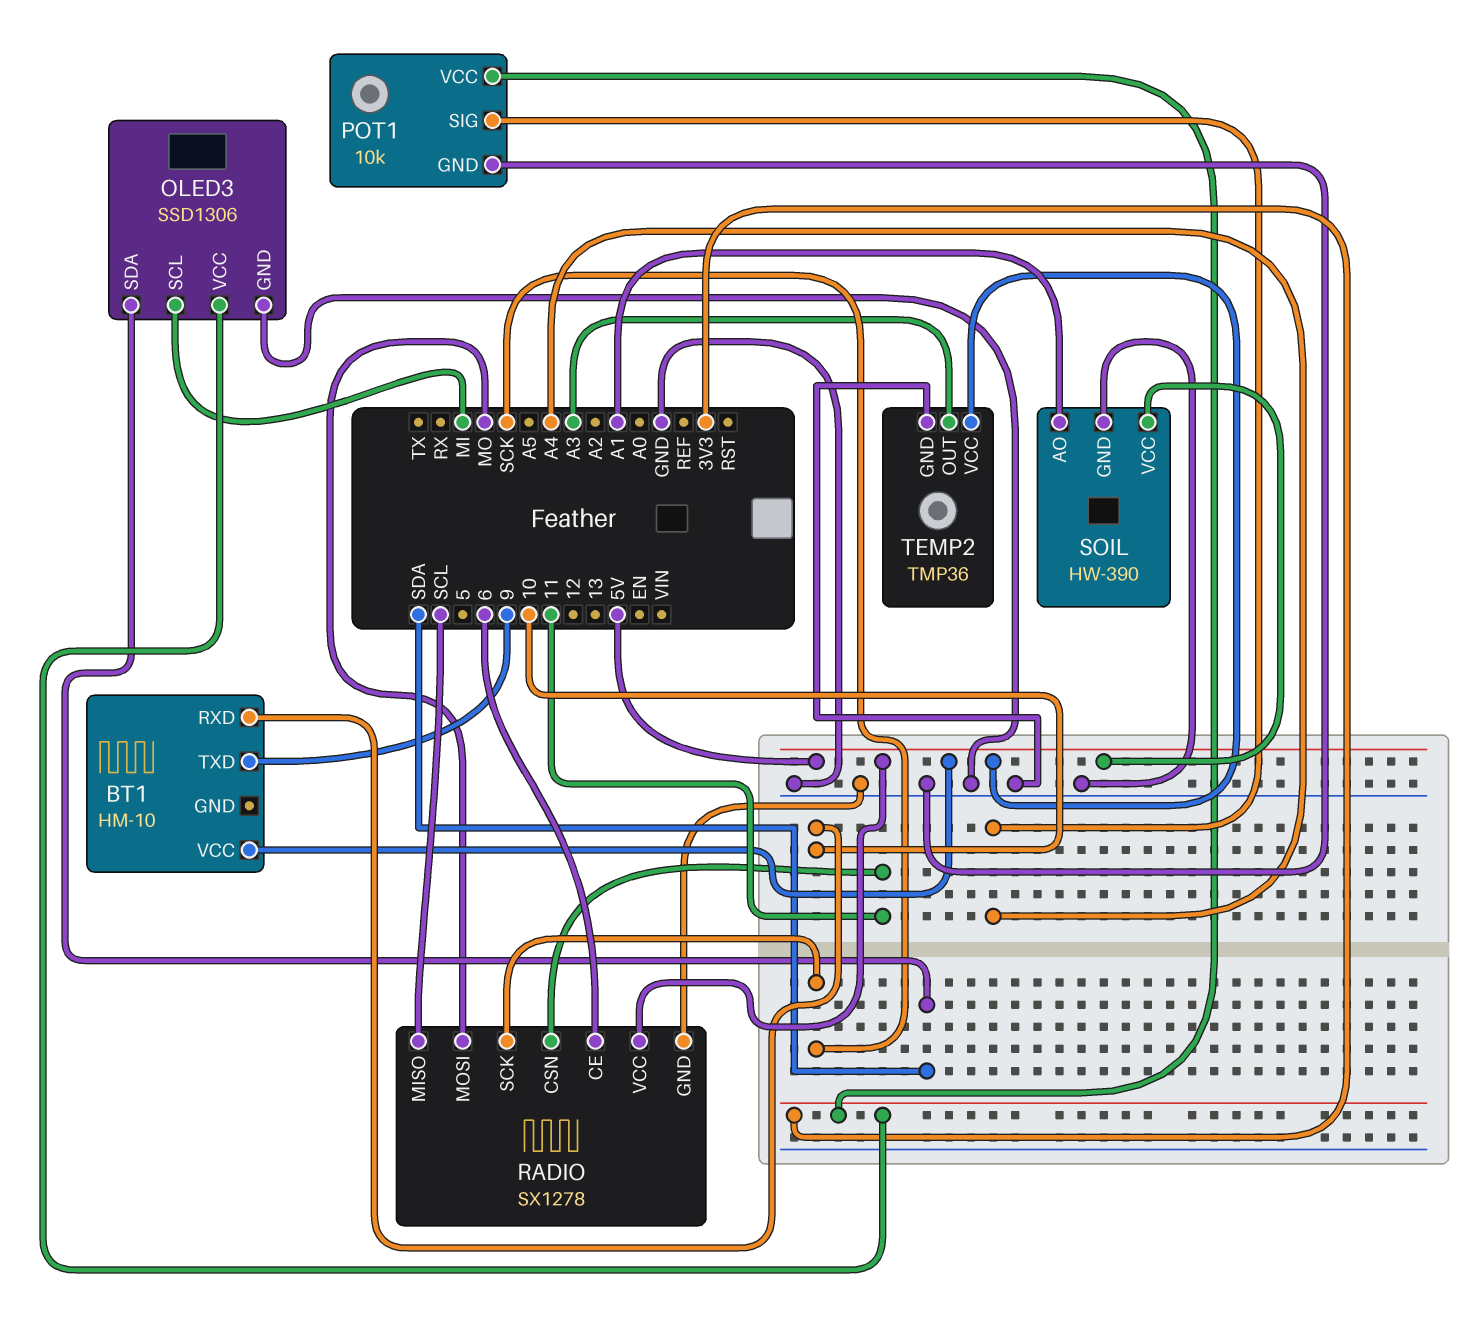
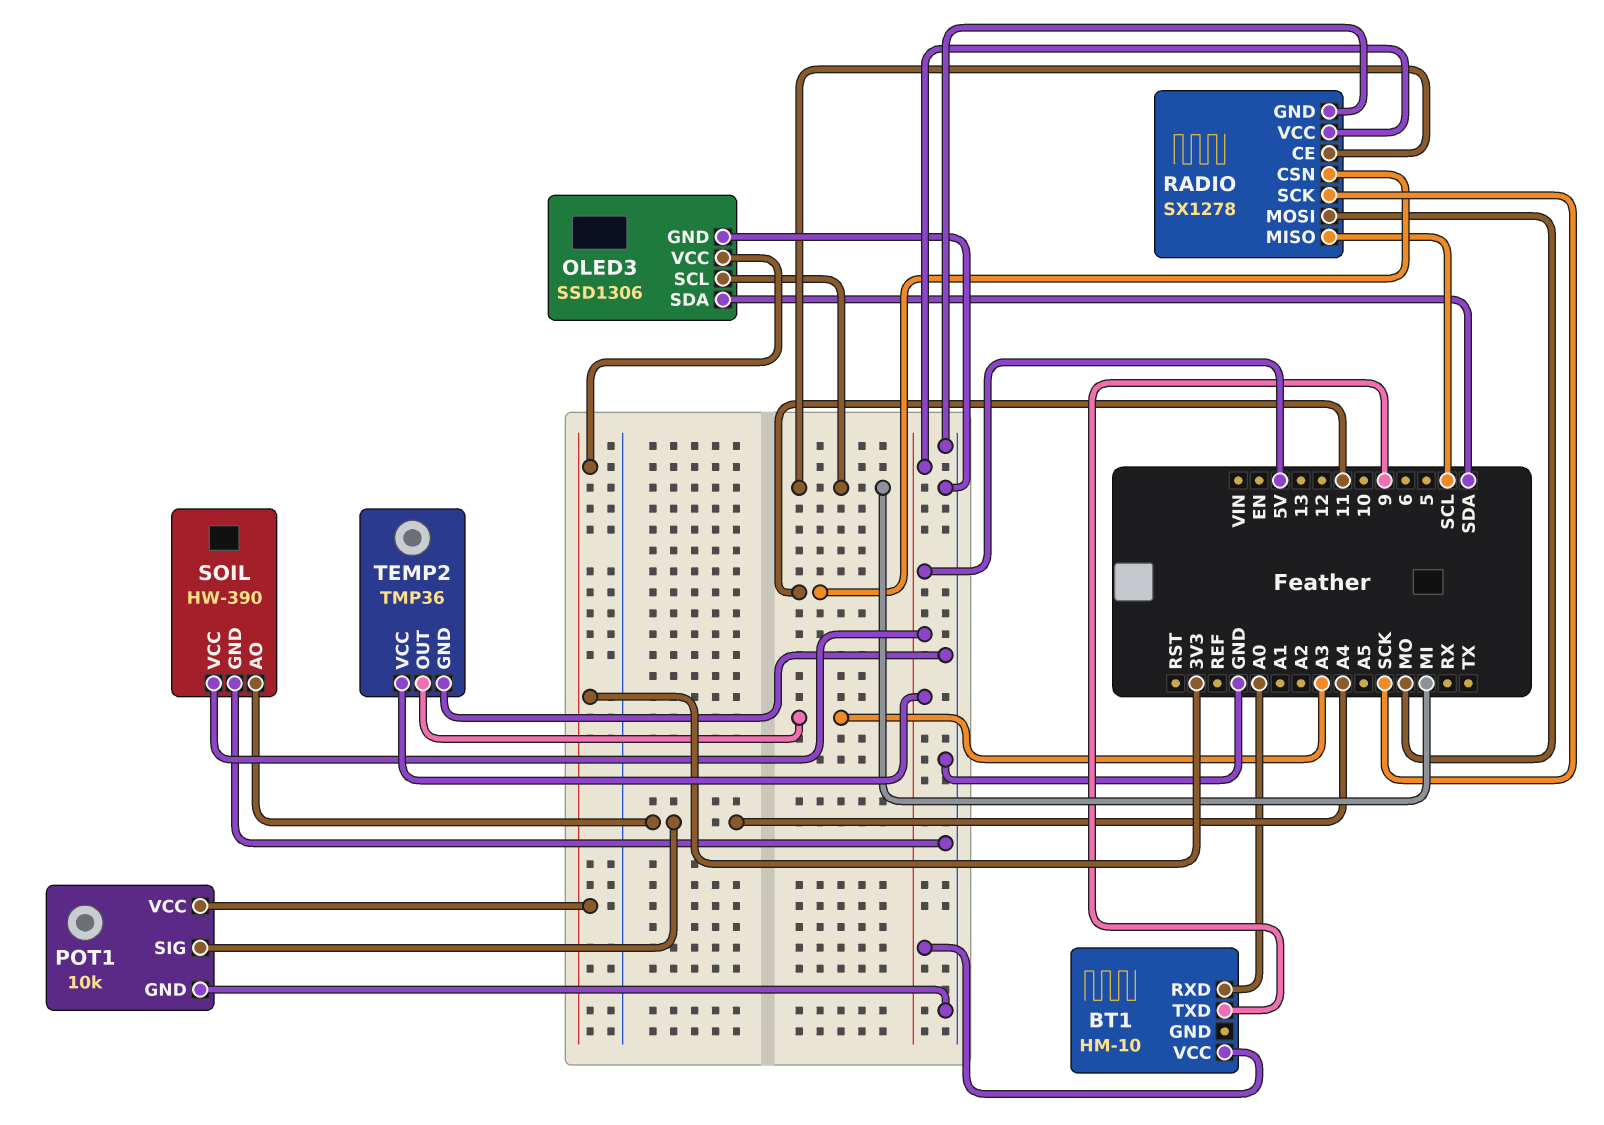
BT1 pin RXD: 10 -> A0
RADIO pin CE: 6 -> MI
SOIL pin AO: A1 -> A4

